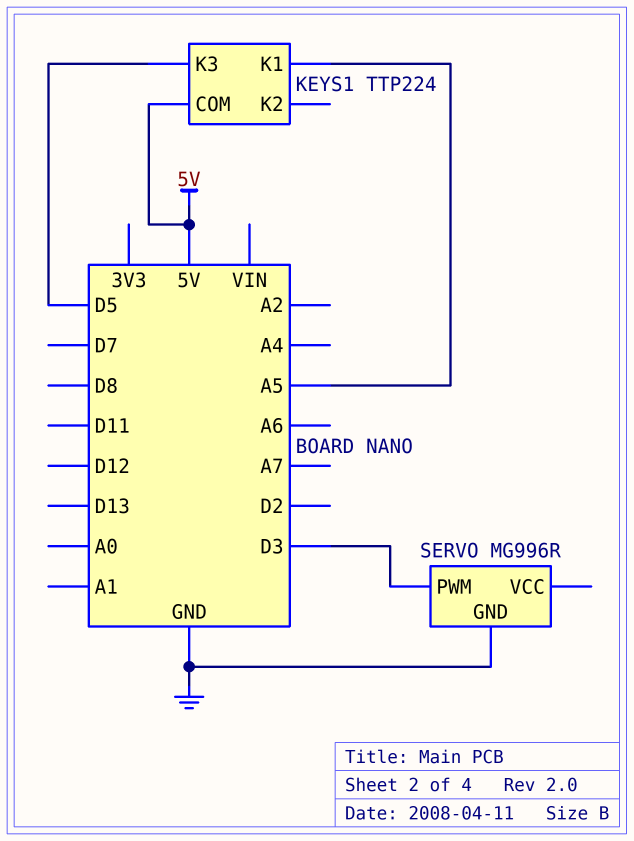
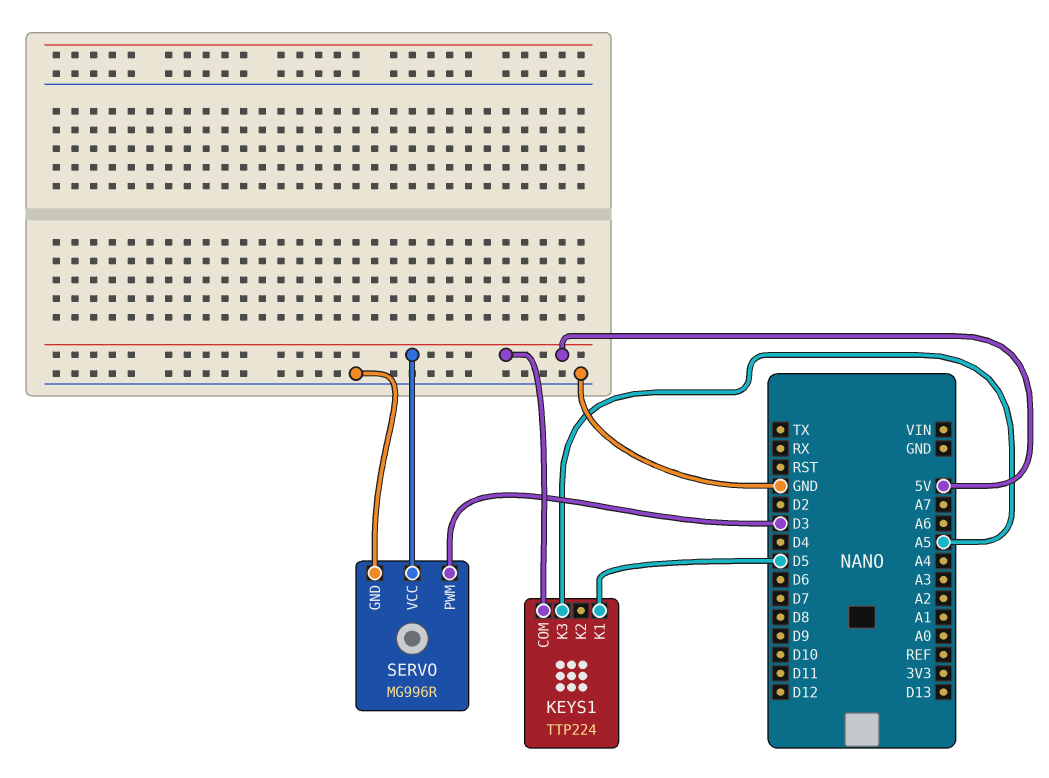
KEYS1 pin K1: A5 -> D5
KEYS1 pin K3: D5 -> A5
SERVO pin VCC: none -> 5V

